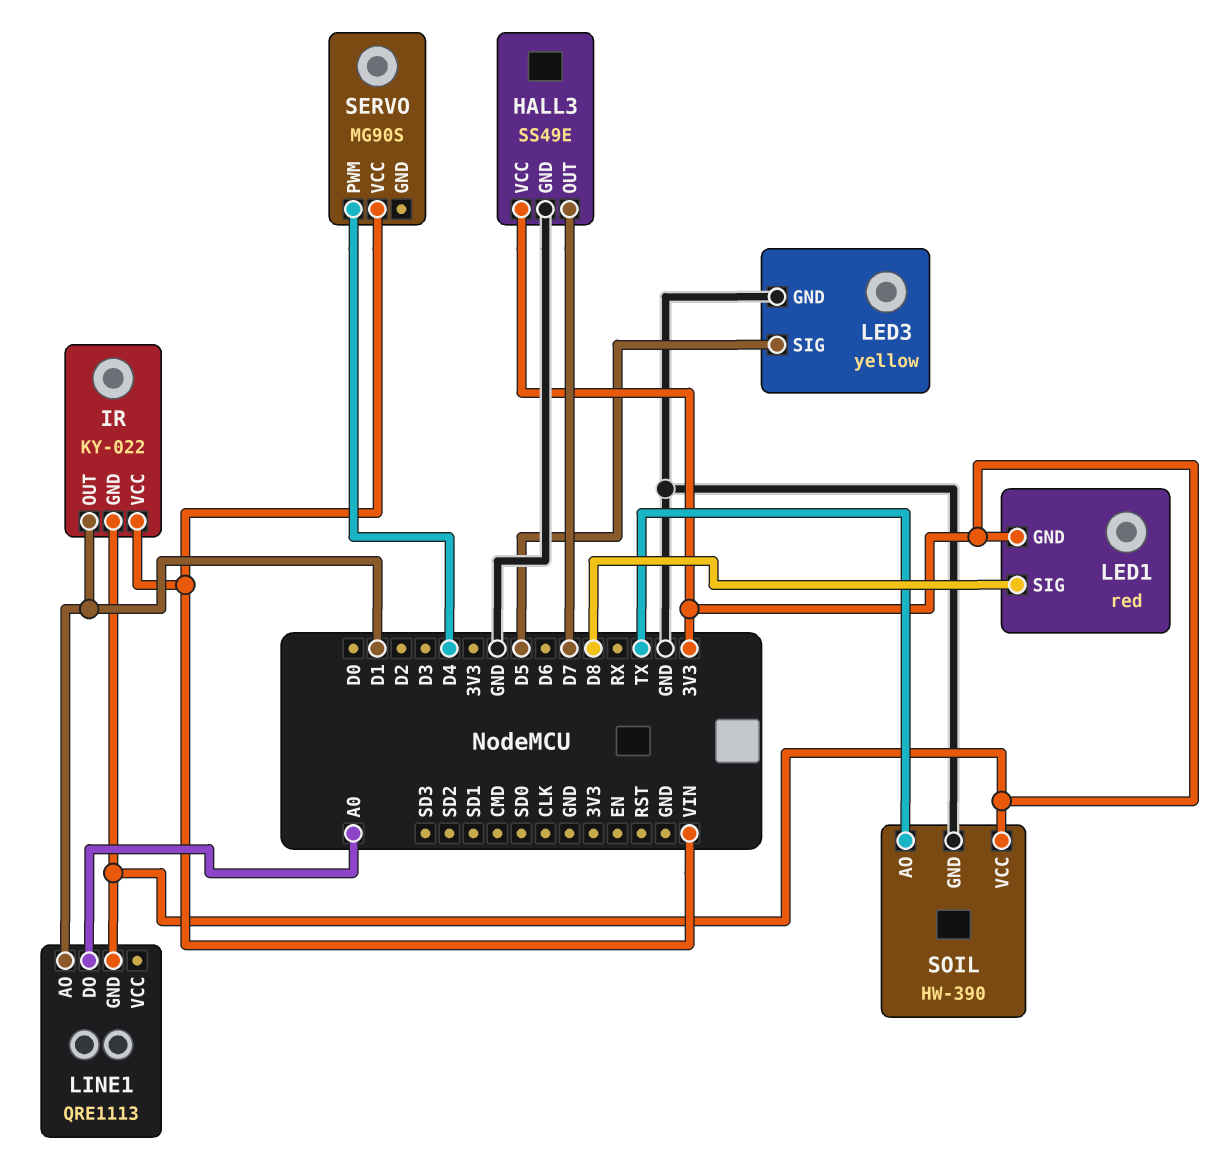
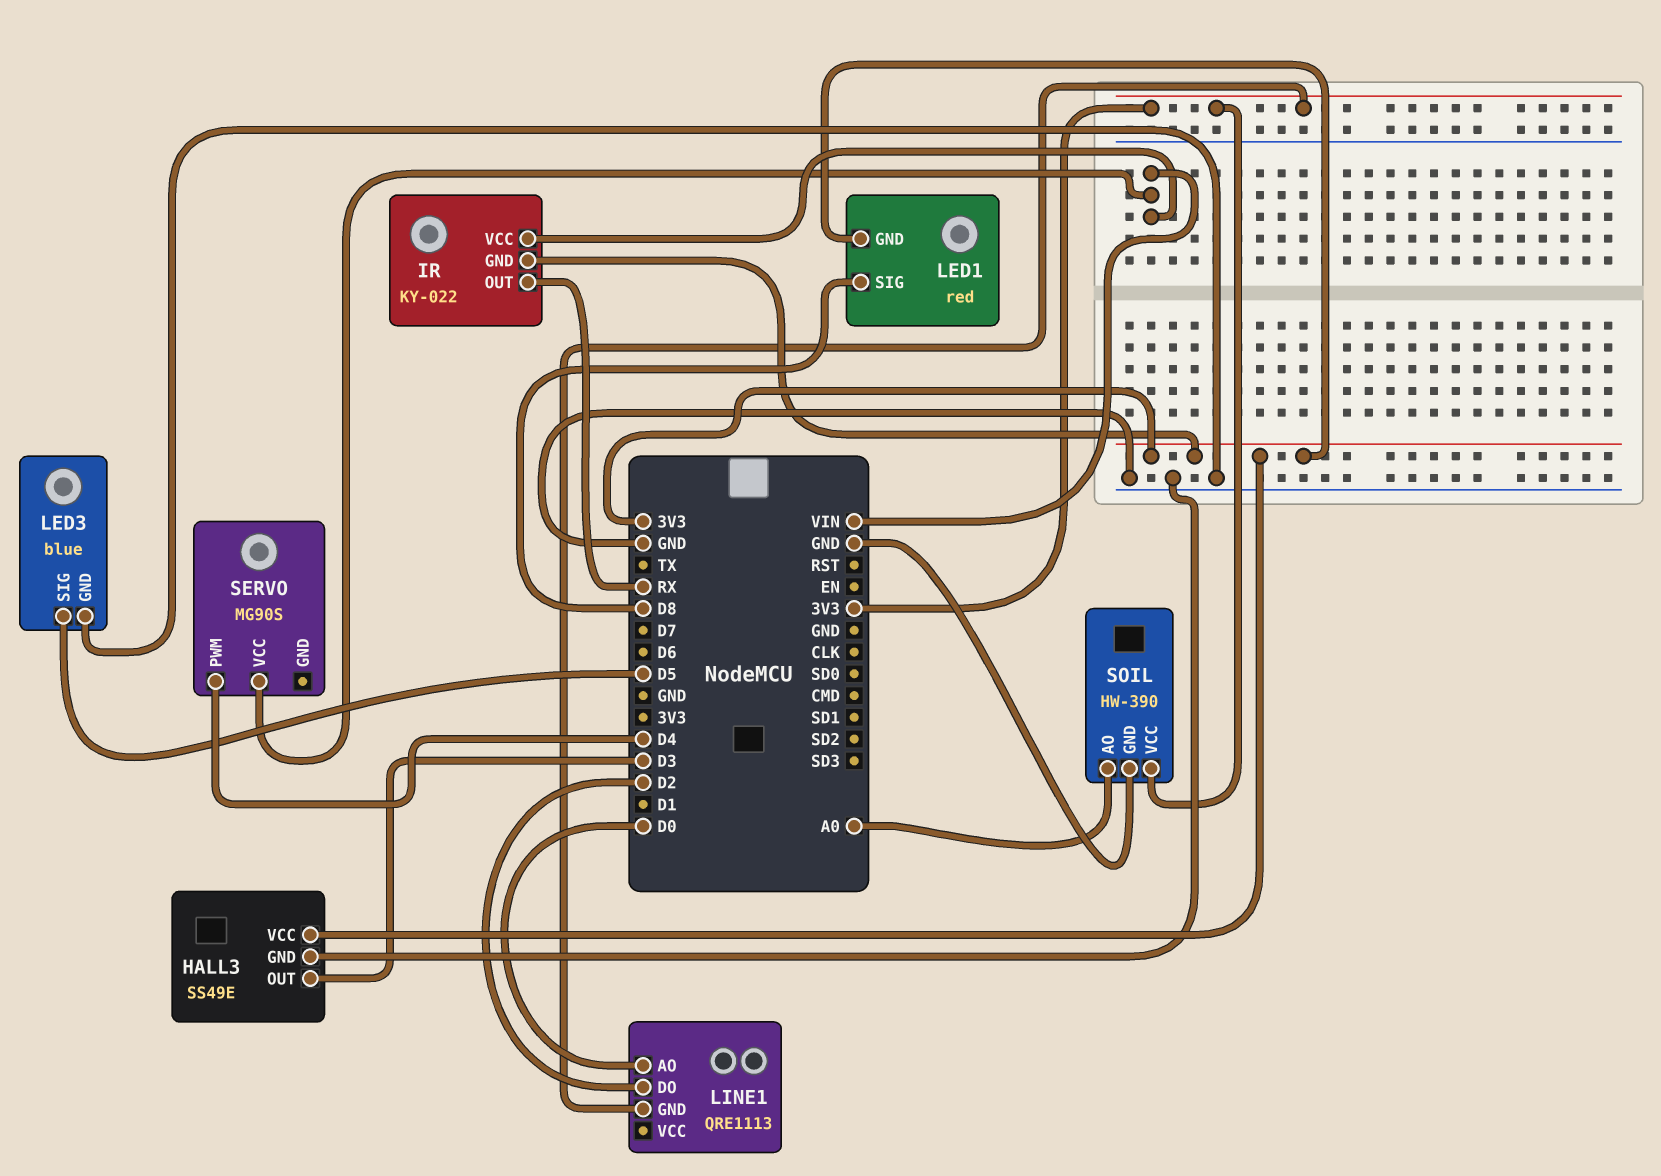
HALL3 pin OUT: D7 -> D3
IR pin OUT: D1 -> RX
LED3: yellow -> blue
LINE1 pin AO: D1 -> D0
LINE1 pin DO: A0 -> D2
SOIL pin AO: TX -> A0

